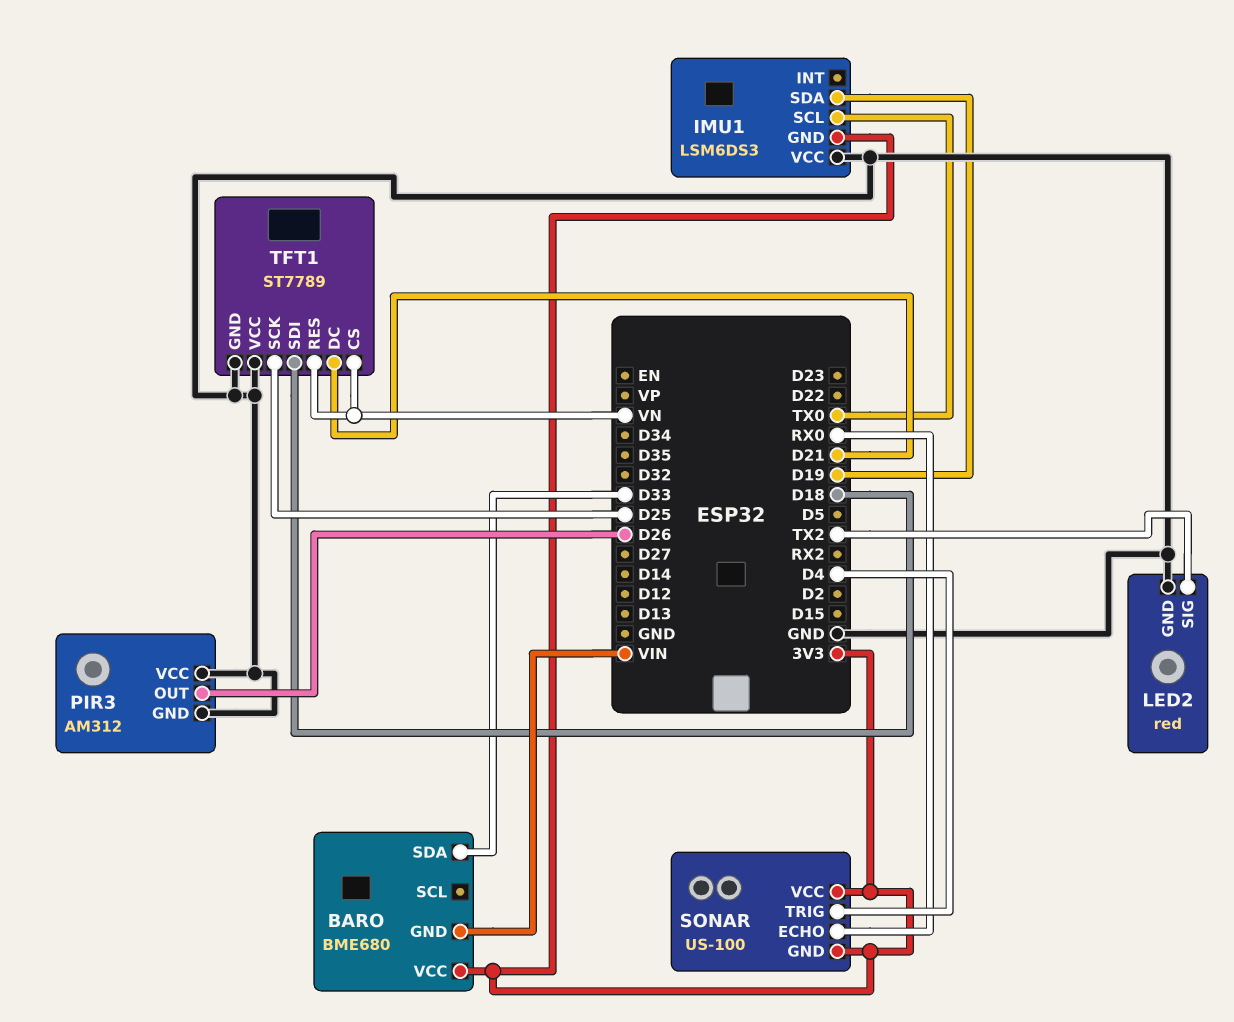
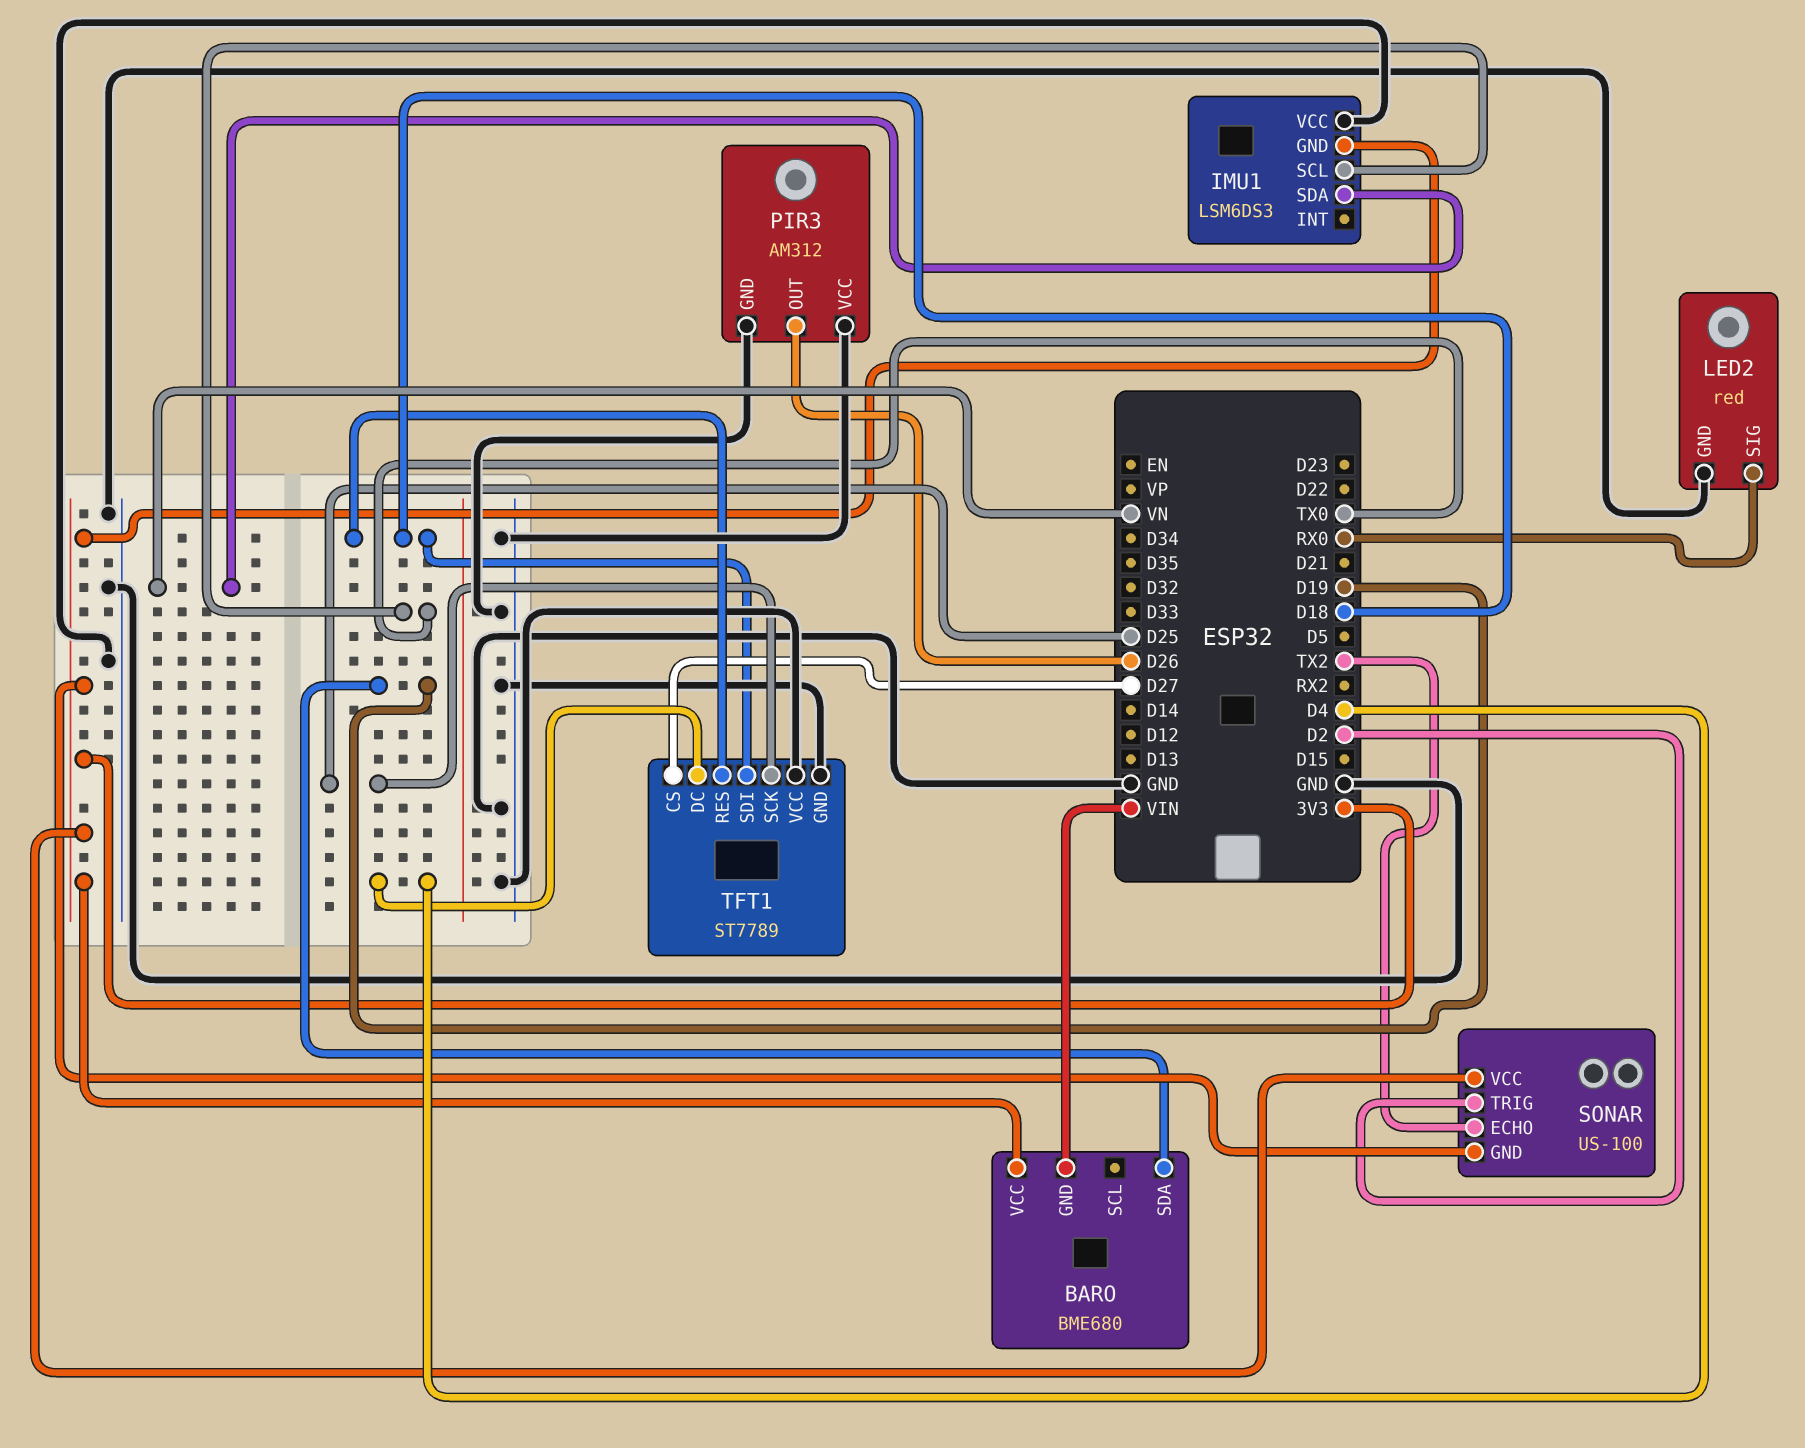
BARO pin SDA: D33 -> D19
IMU1 pin SDA: D19 -> VN
LED2 pin SIG: TX2 -> RX0
SONAR pin ECHO: RX0 -> TX2
SONAR pin TRIG: D4 -> D2
TFT1 pin CS: VN -> D27
TFT1 pin DC: D21 -> D4
TFT1 pin RES: VN -> D18

